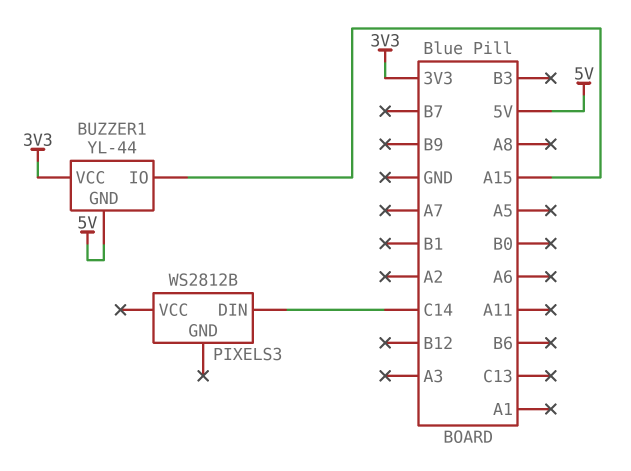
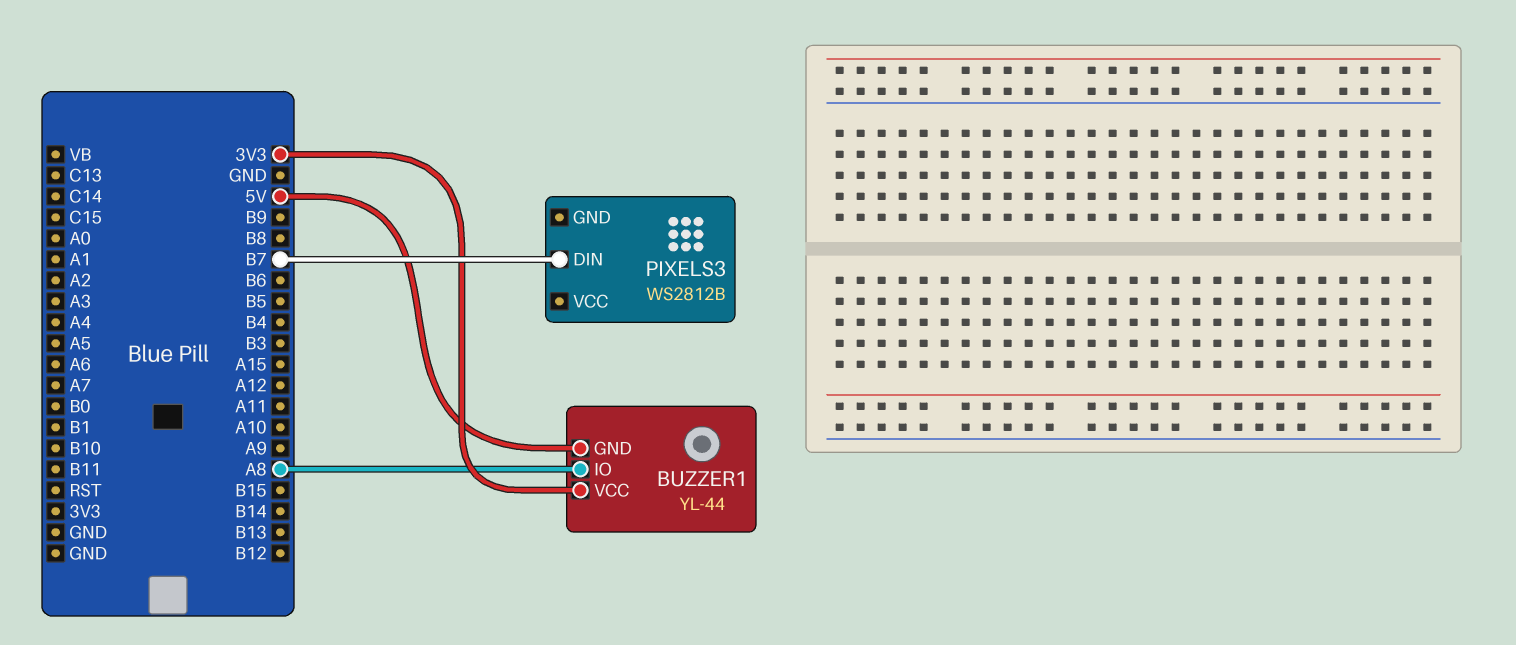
BUZZER1 pin IO: A15 -> A8
PIXELS3 pin DIN: C14 -> B7

